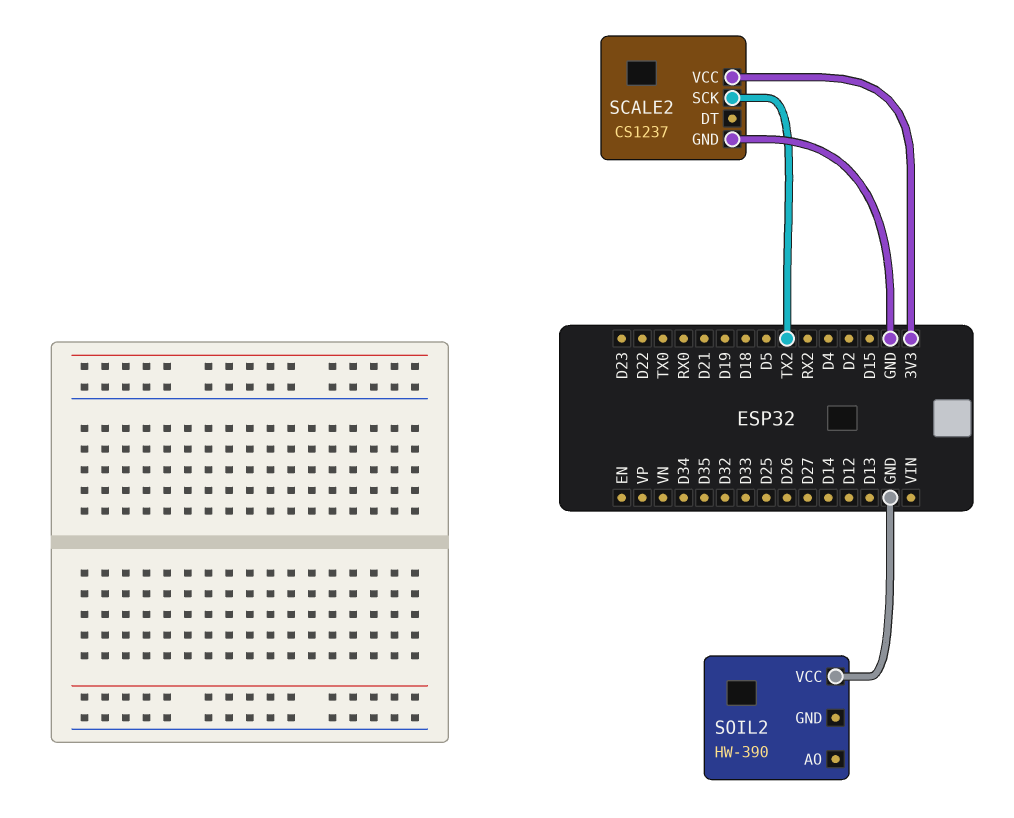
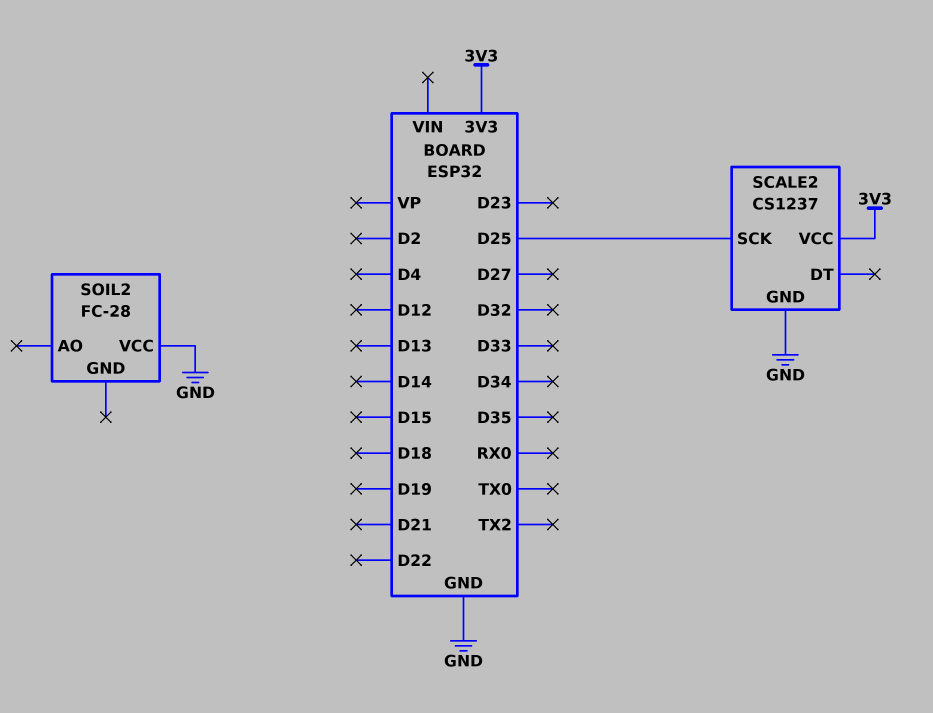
SCALE2 pin SCK: TX2 -> D25
SOIL2: HW-390 -> FC-28

